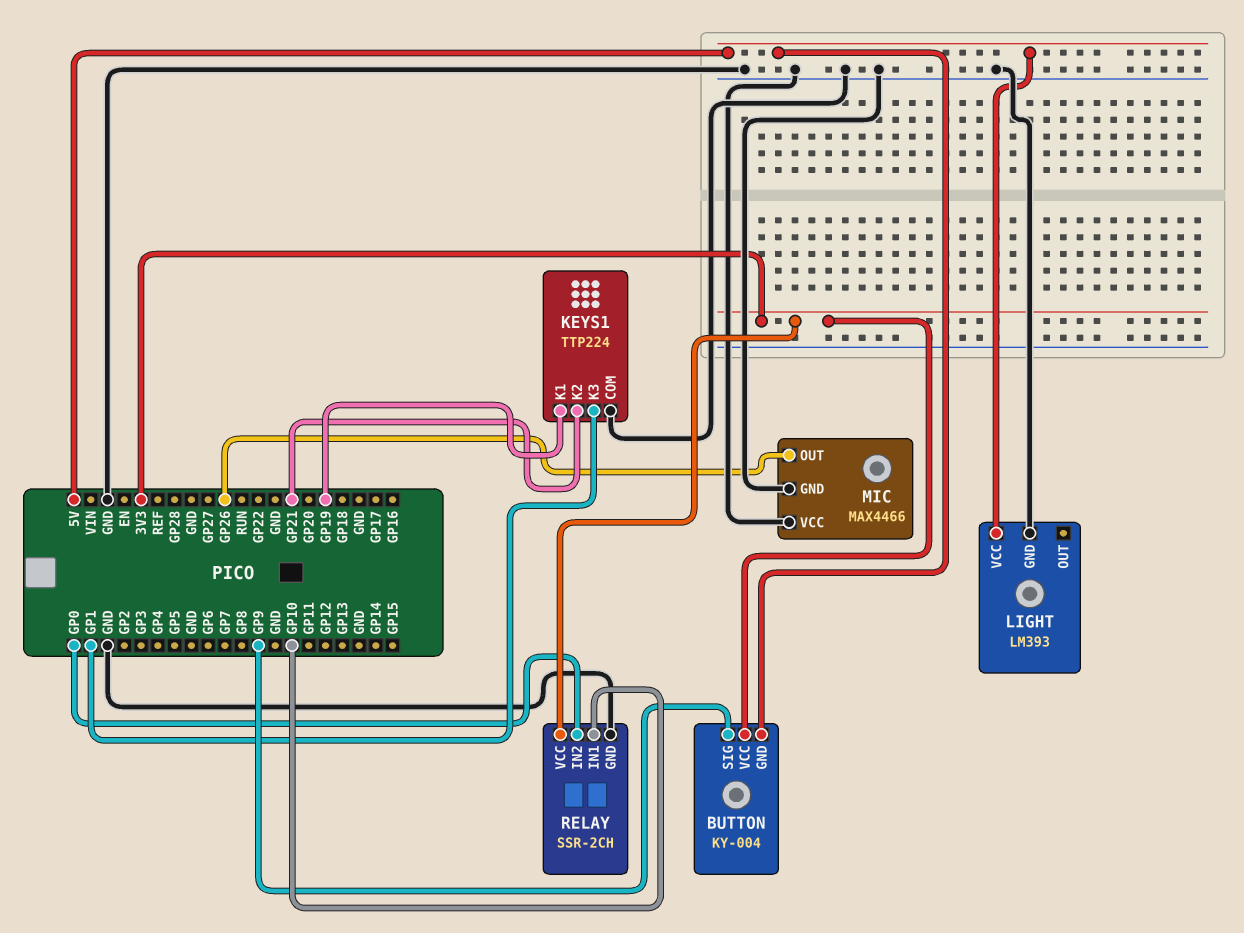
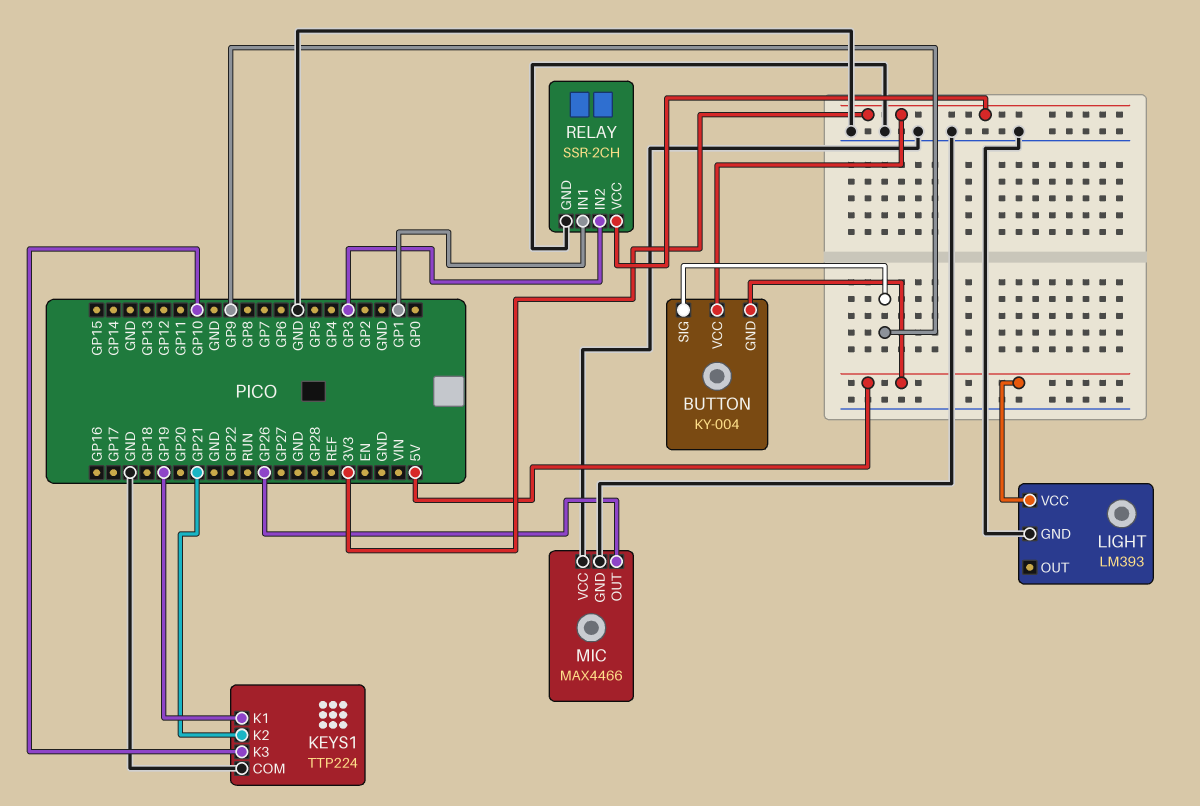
KEYS1 pin K3: GP1 -> GP10
RELAY pin IN1: GP10 -> GP1
RELAY pin IN2: GP0 -> GP3

